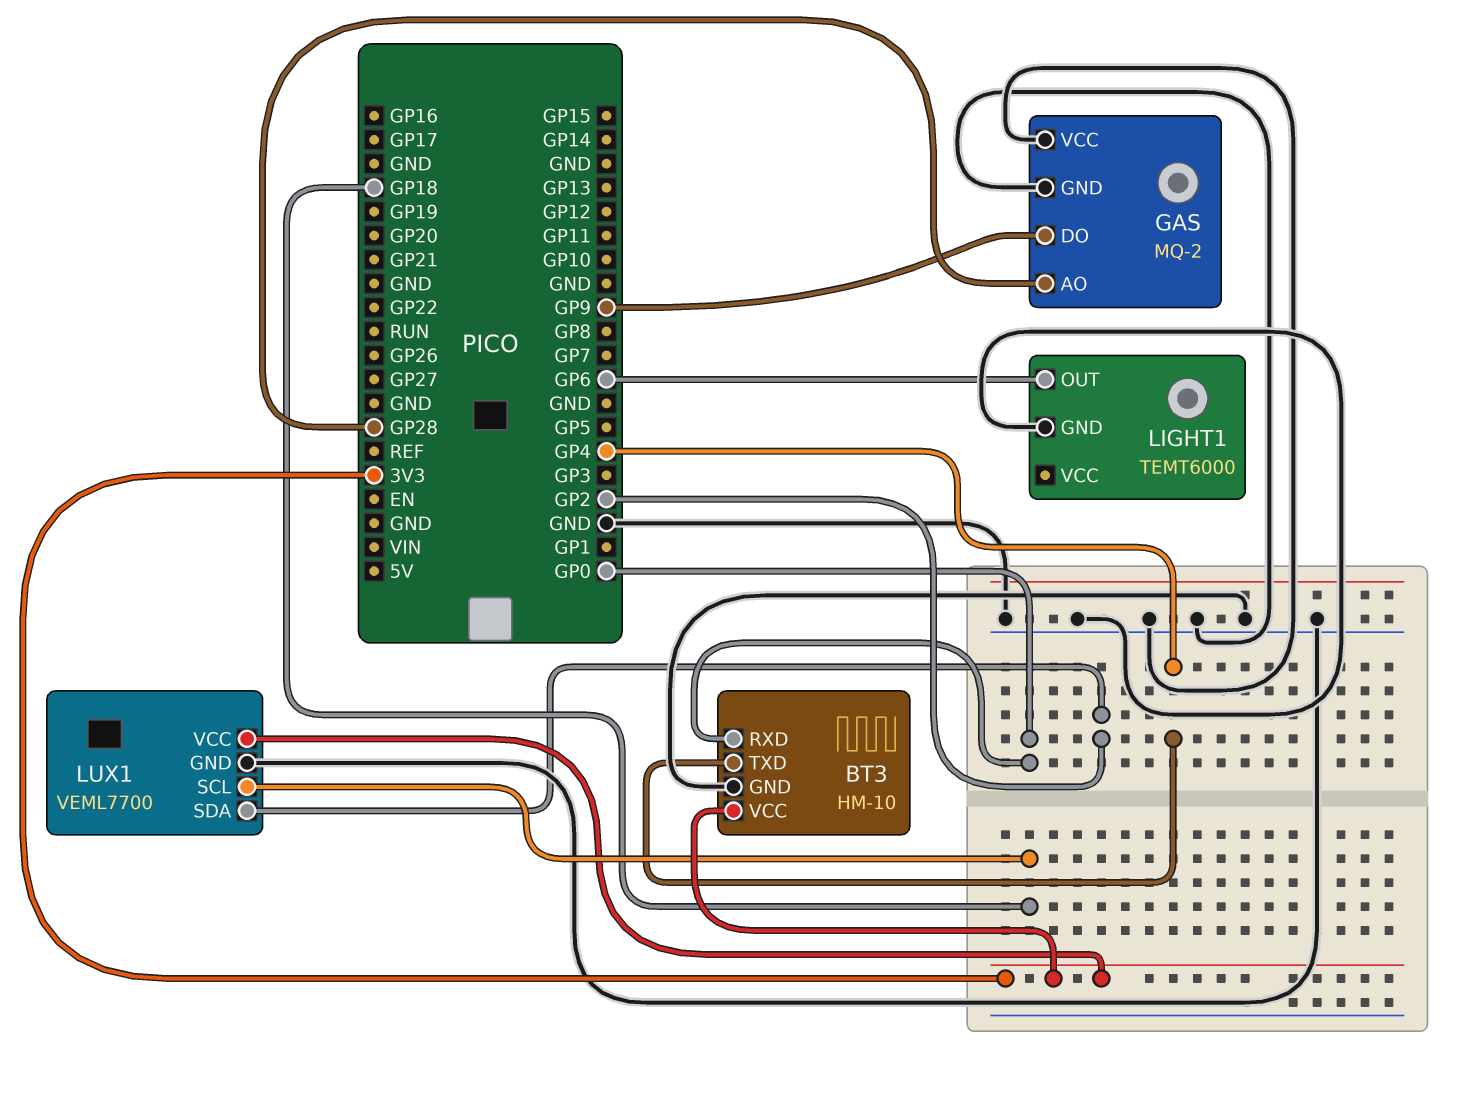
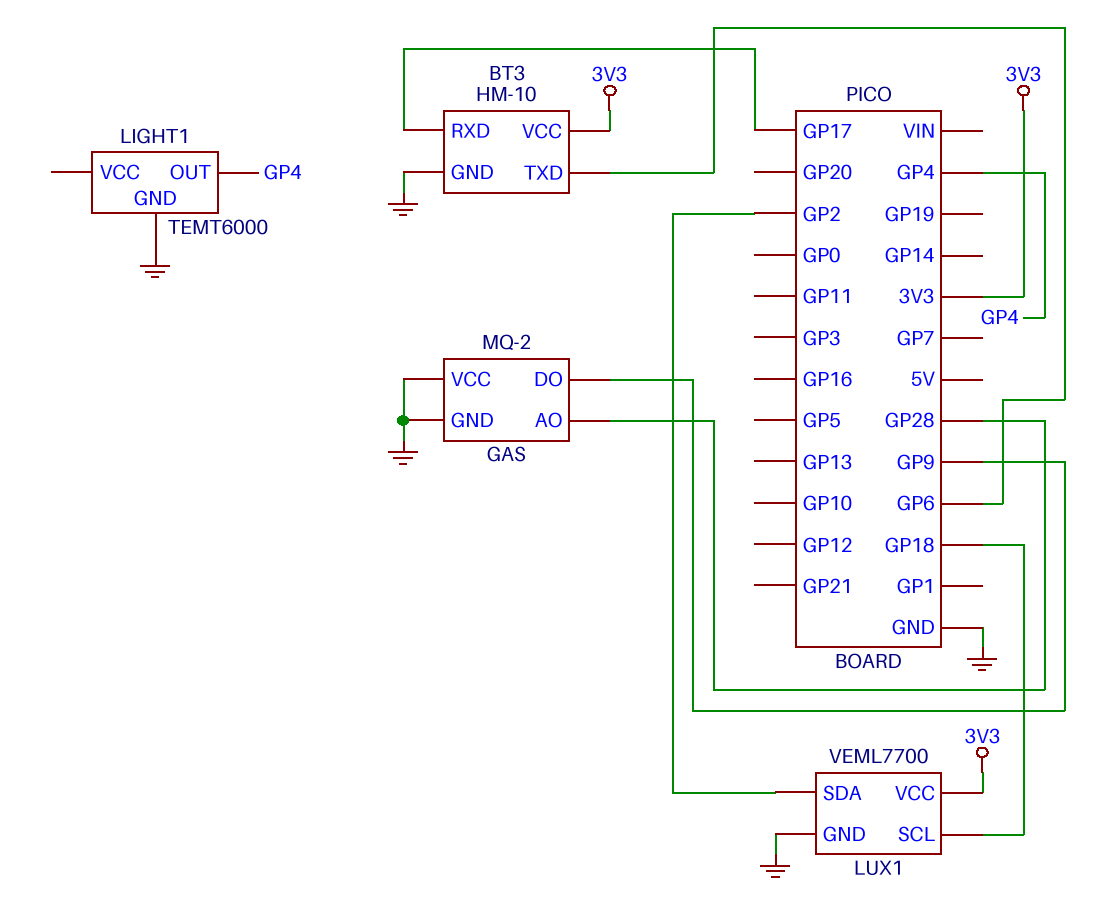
BT3 pin RXD: GP0 -> GP17
BT3 pin TXD: GP4 -> GP6
LIGHT1 pin OUT: GP6 -> GP4

